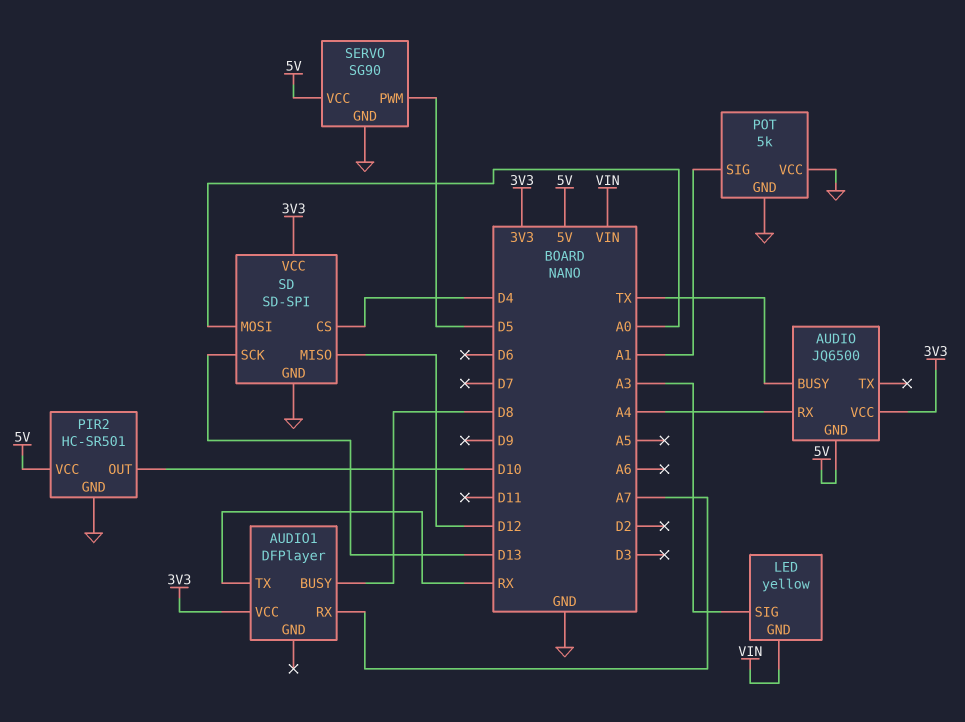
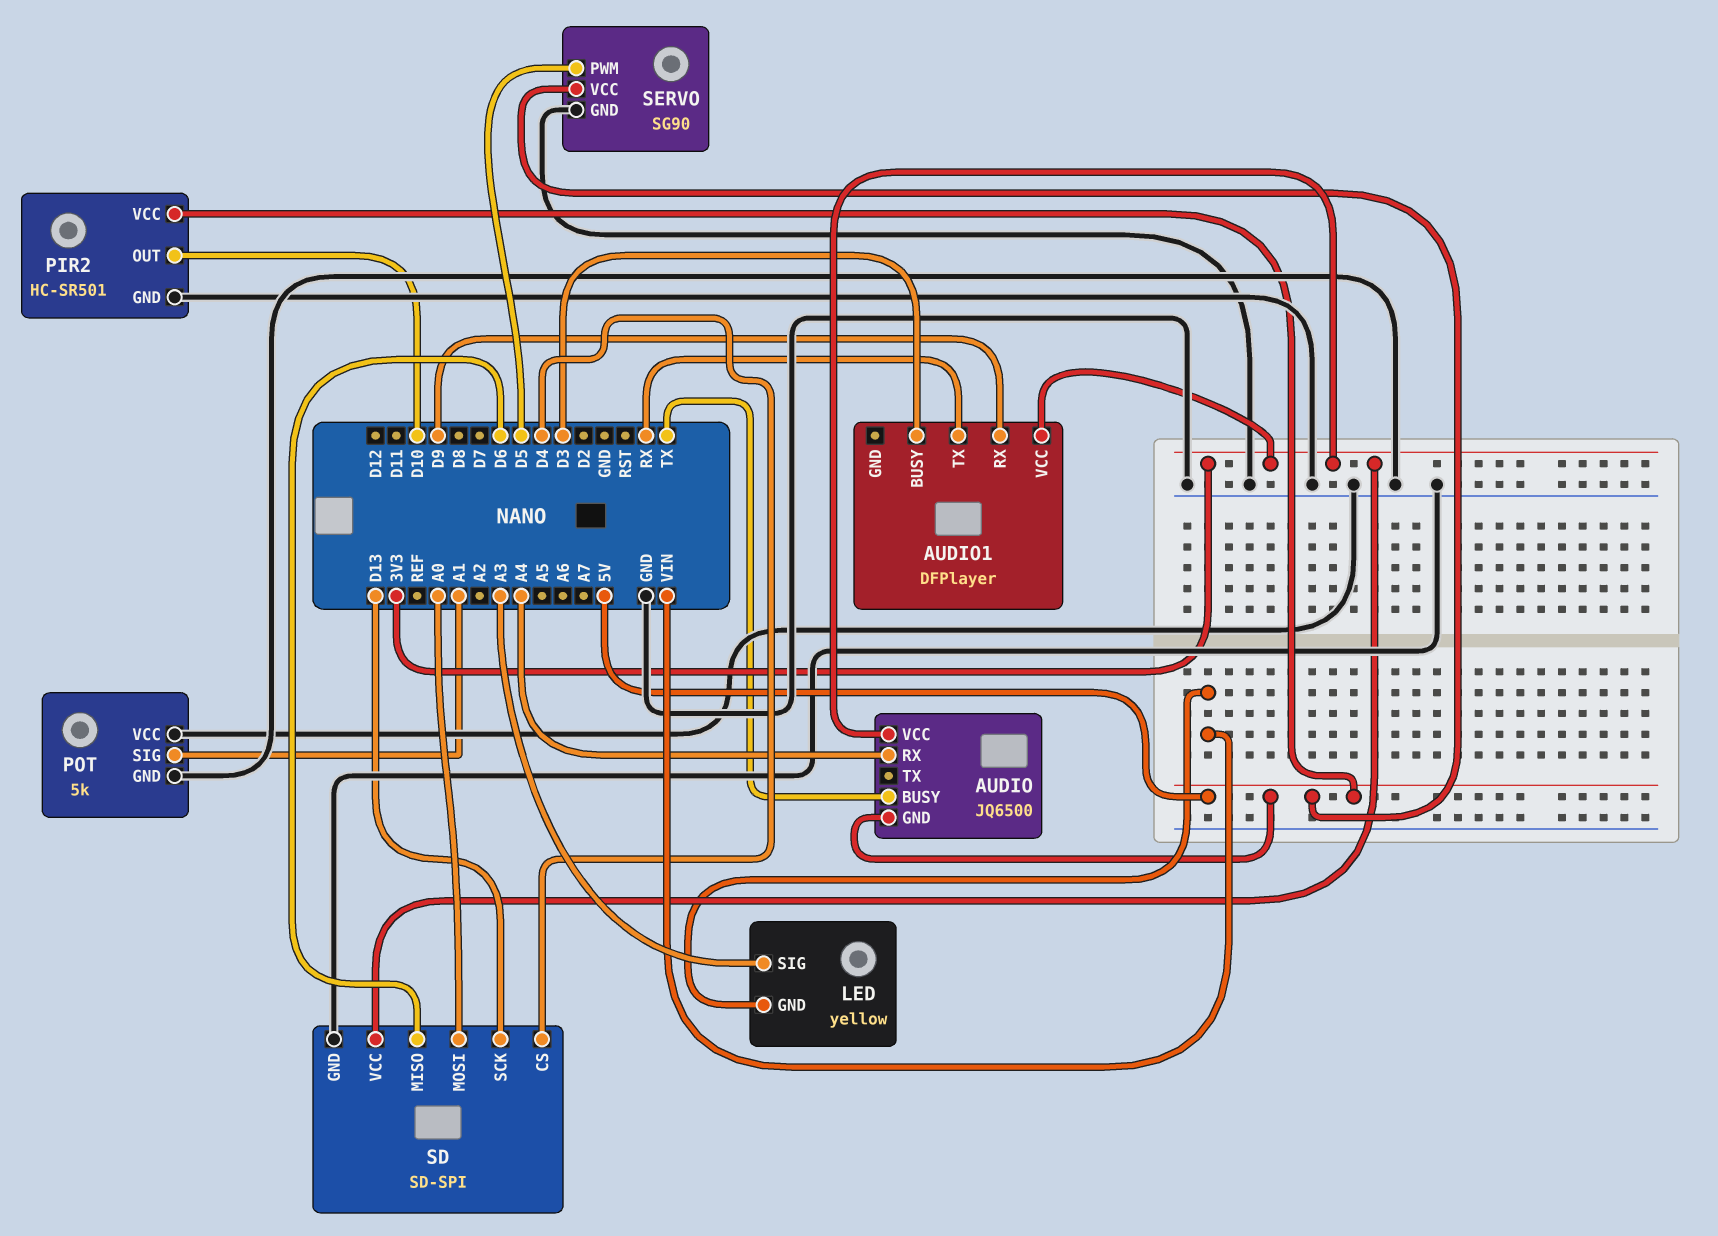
AUDIO1 pin BUSY: D8 -> D3
AUDIO1 pin RX: A7 -> D9
SD pin MISO: D12 -> D6

